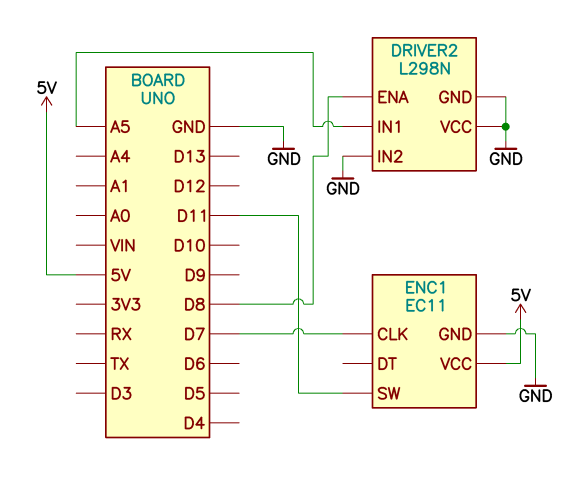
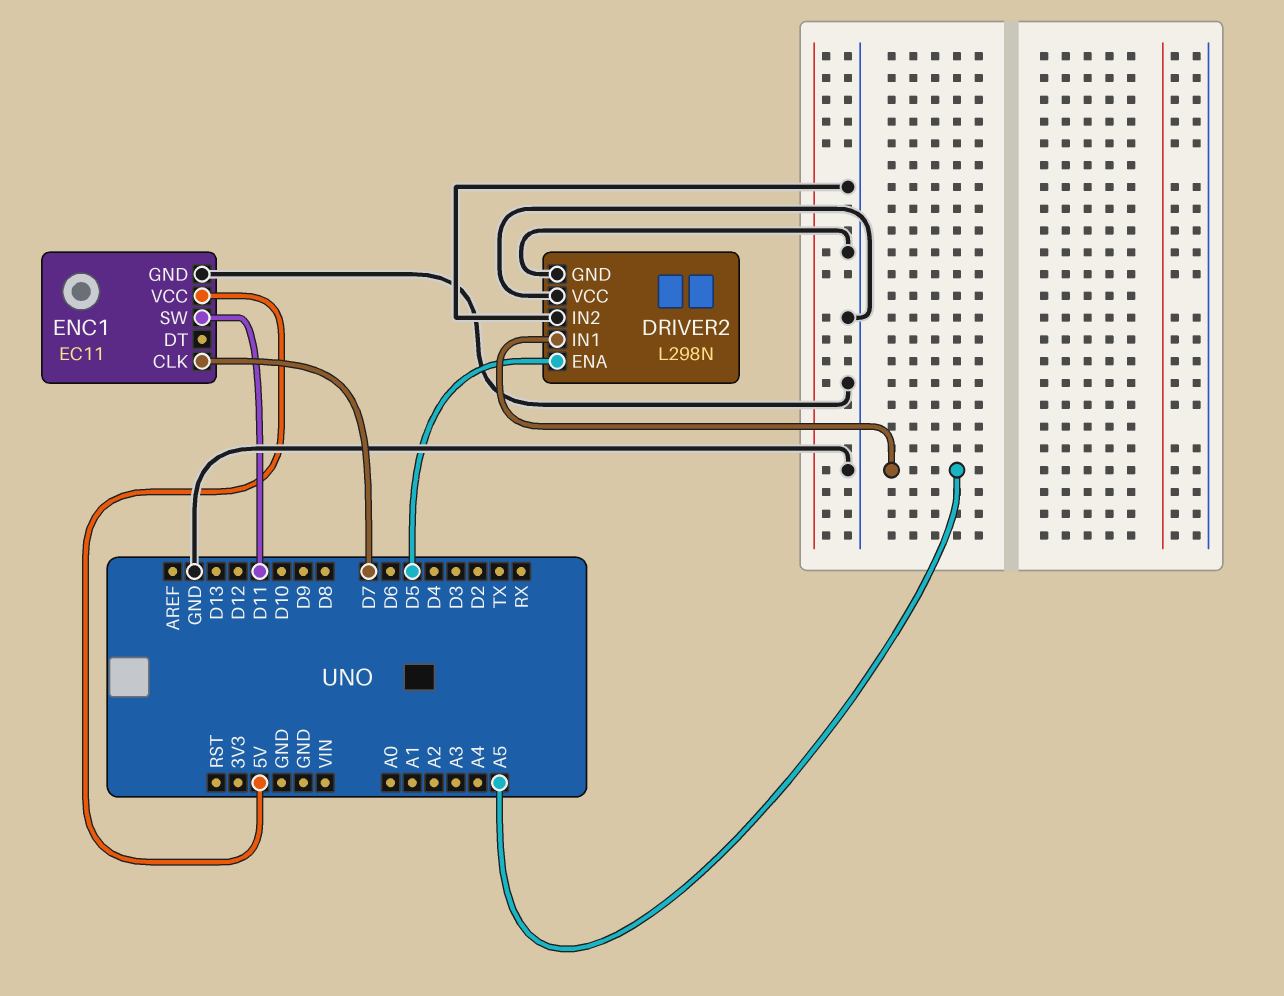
DRIVER2 pin ENA: D8 -> D5

